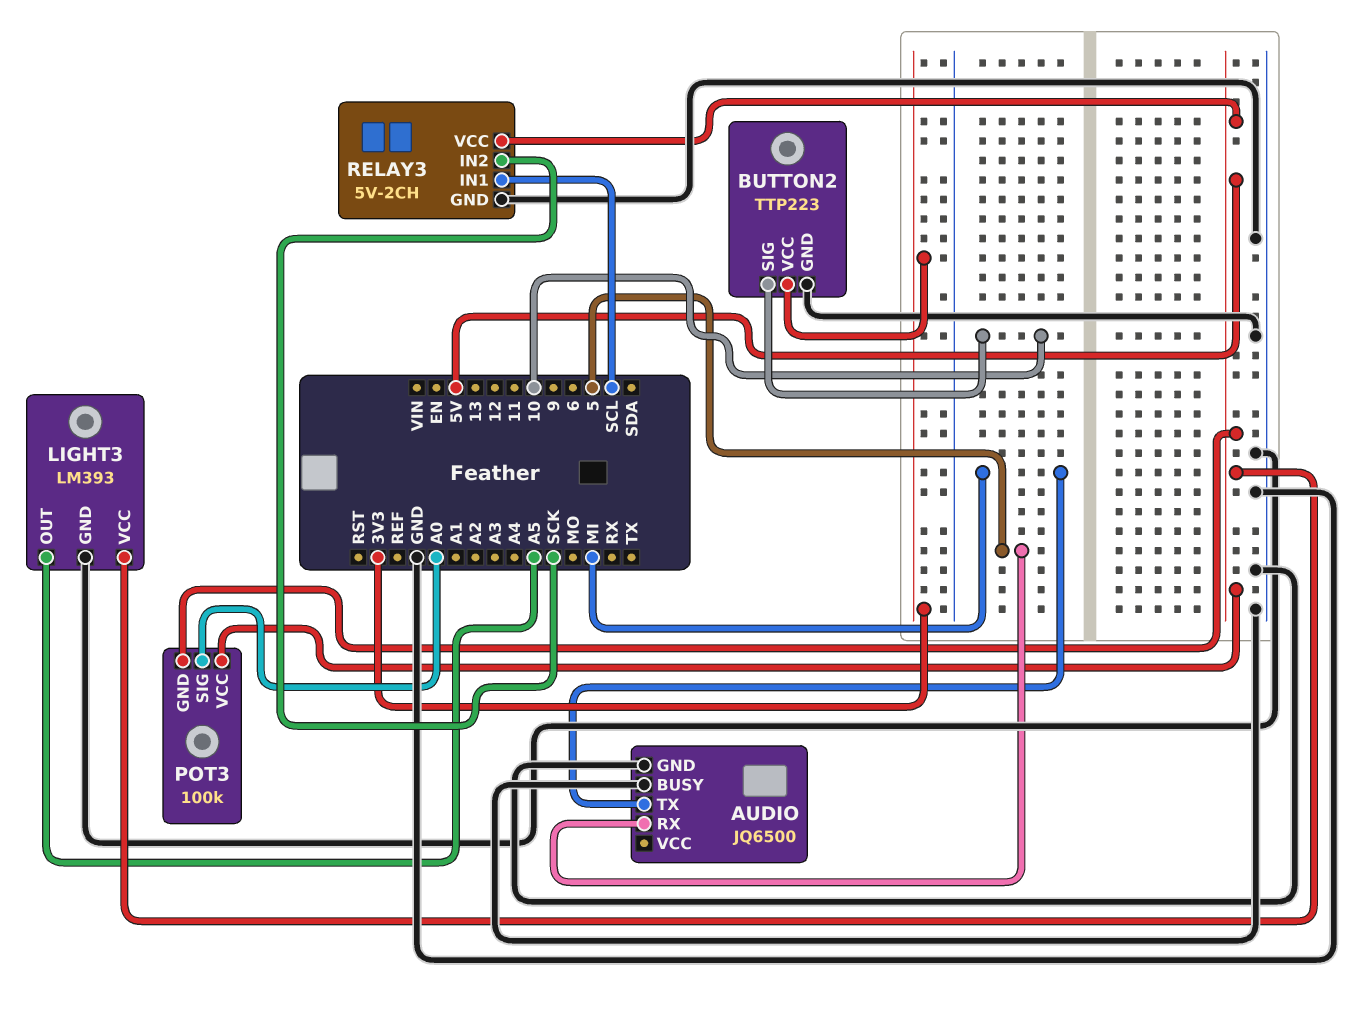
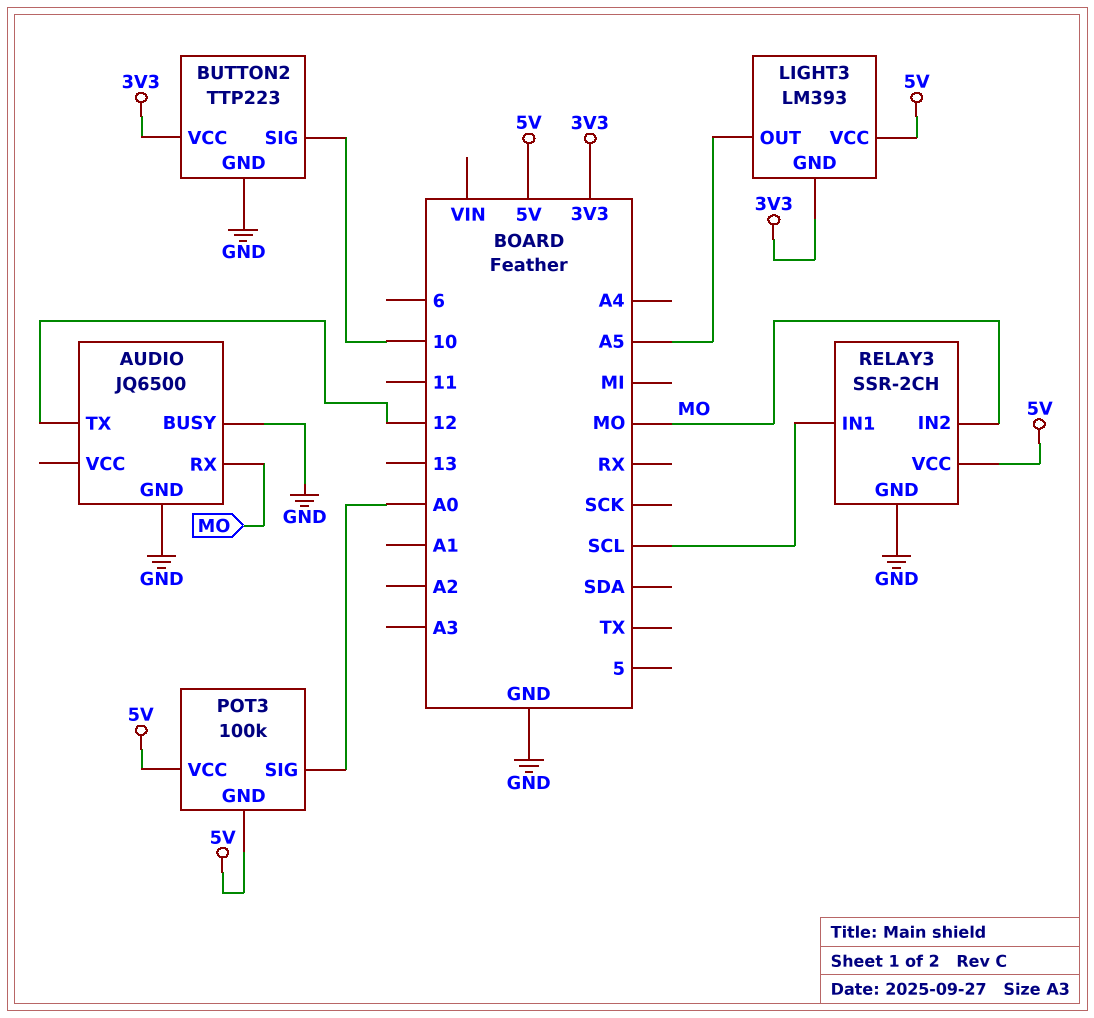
AUDIO pin RX: 5 -> MO
AUDIO pin TX: MI -> 12
LIGHT3 pin GND: GND -> 3V3
RELAY3: 5V-2CH -> SSR-2CH
RELAY3 pin IN2: SCK -> MO

